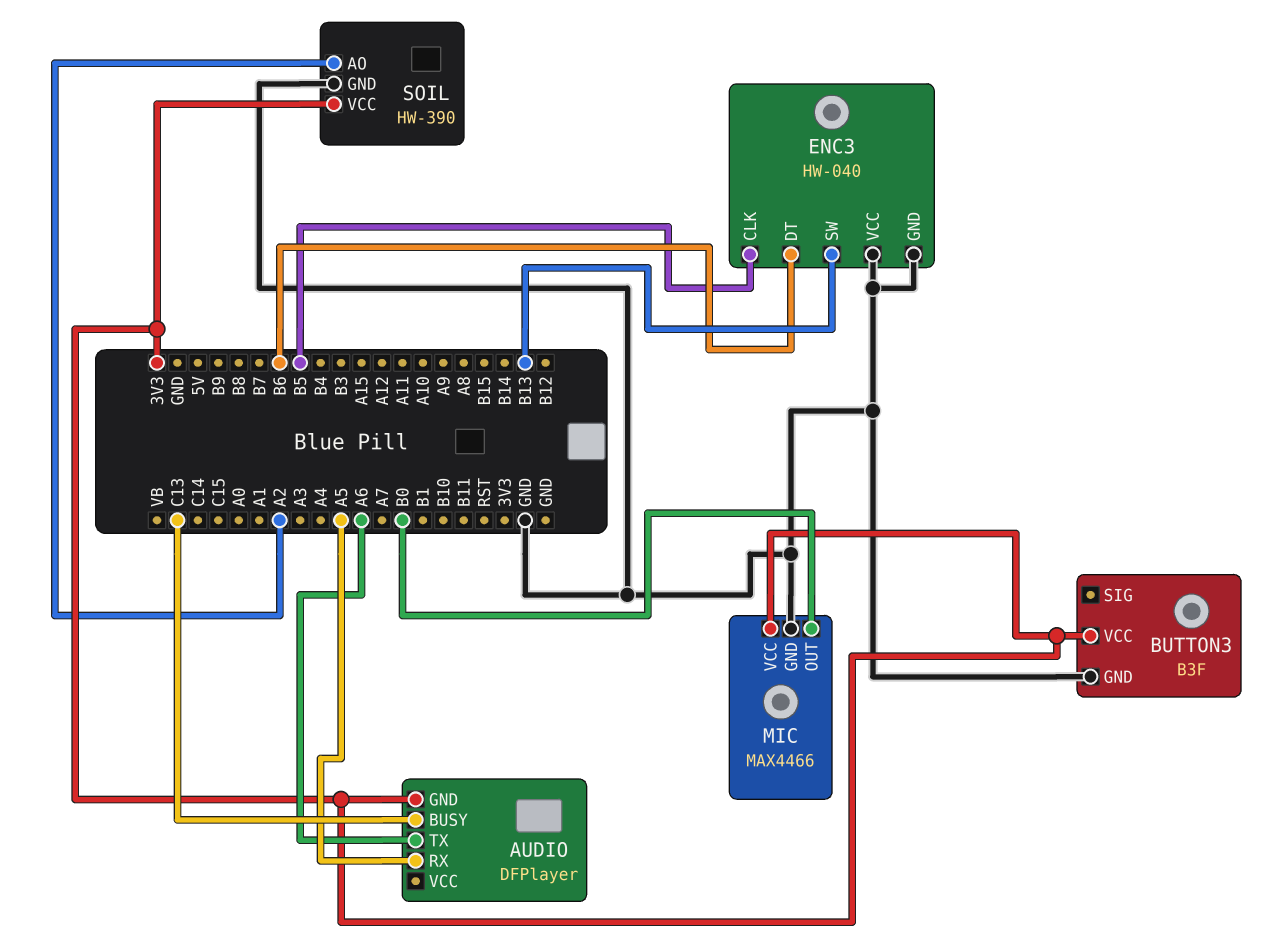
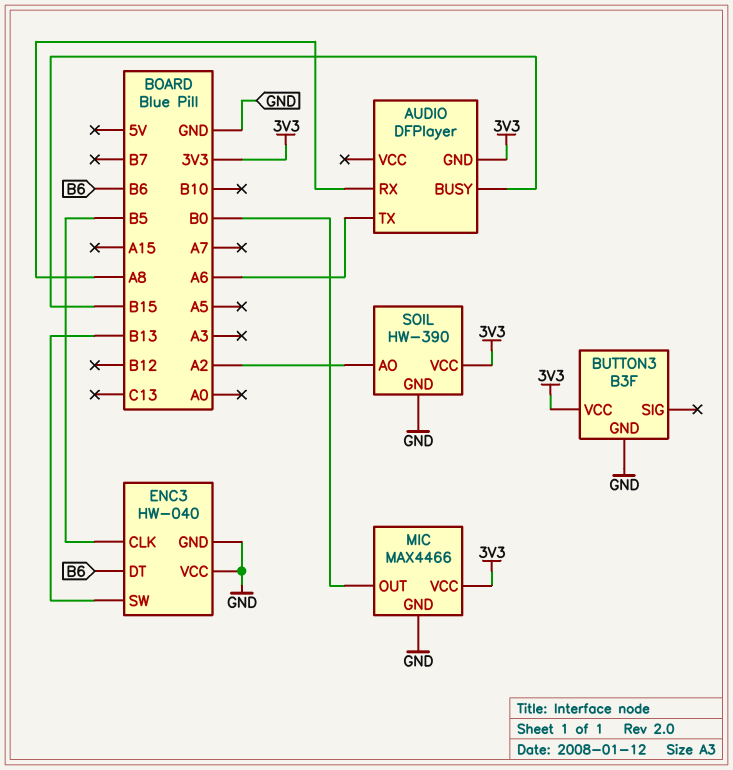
AUDIO pin BUSY: C13 -> B15
AUDIO pin RX: A5 -> A8

